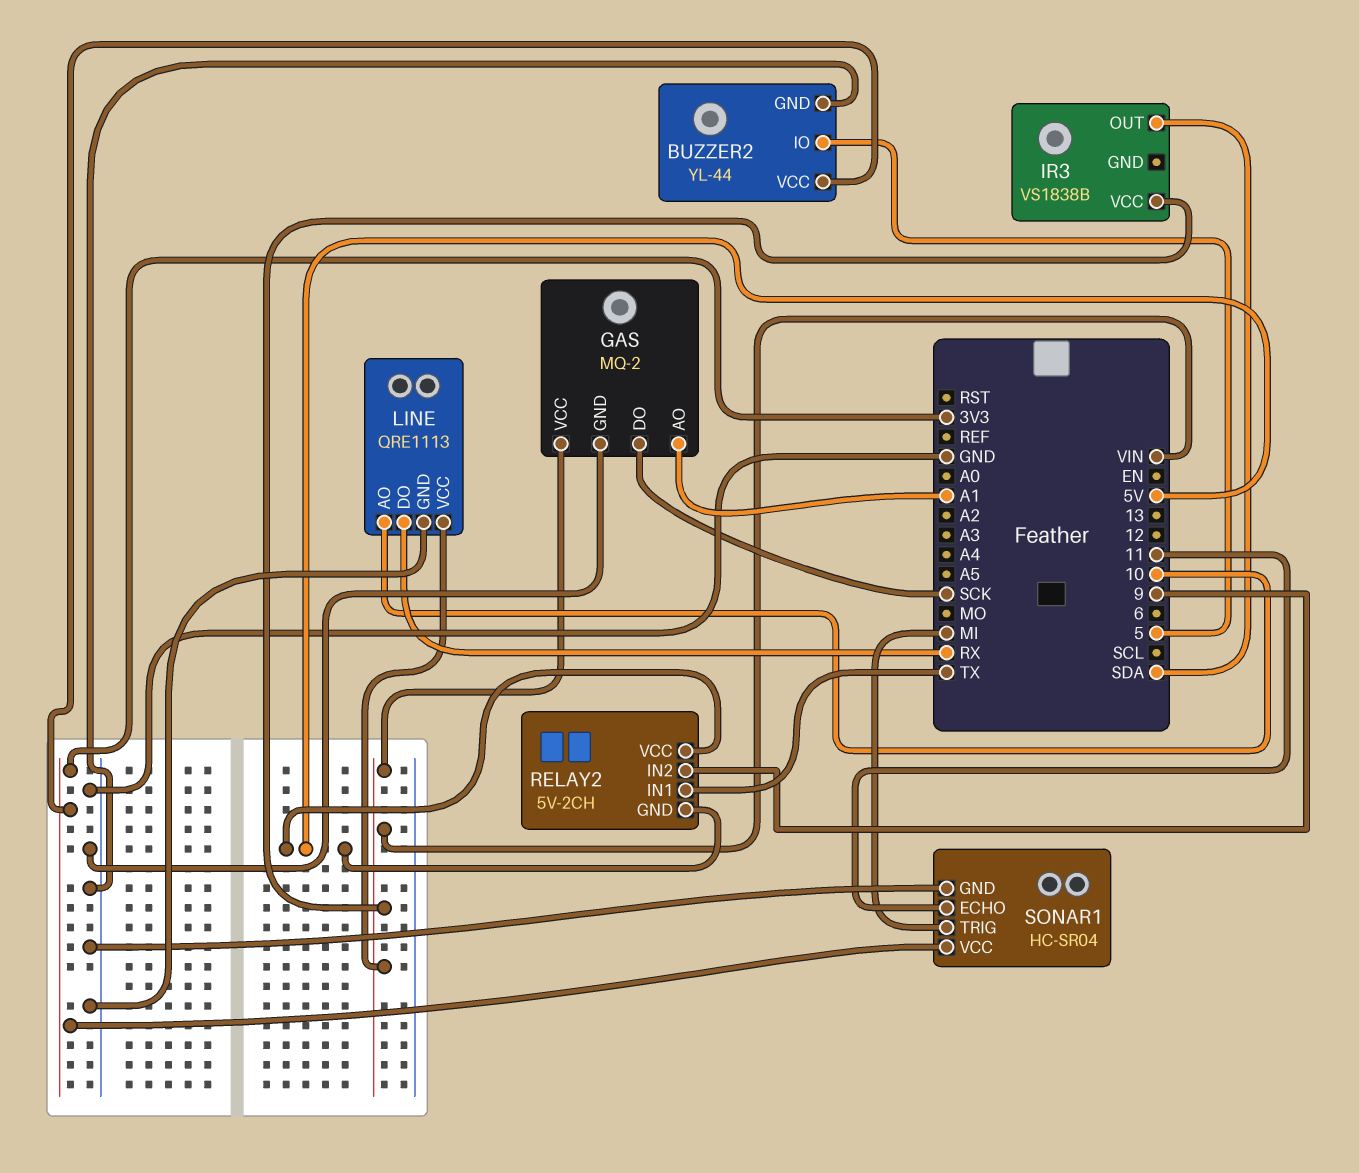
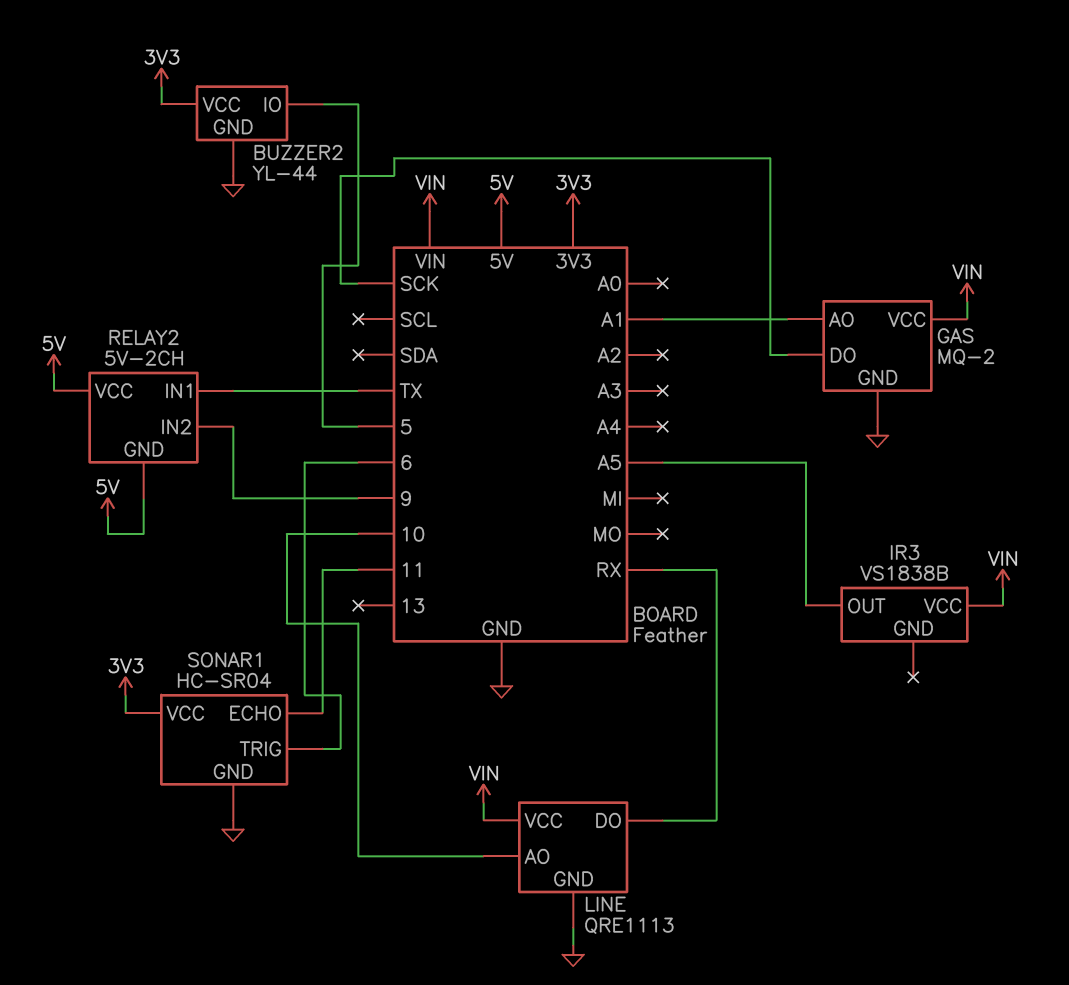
IR3 pin OUT: SDA -> A5
SONAR1 pin TRIG: MI -> 6

